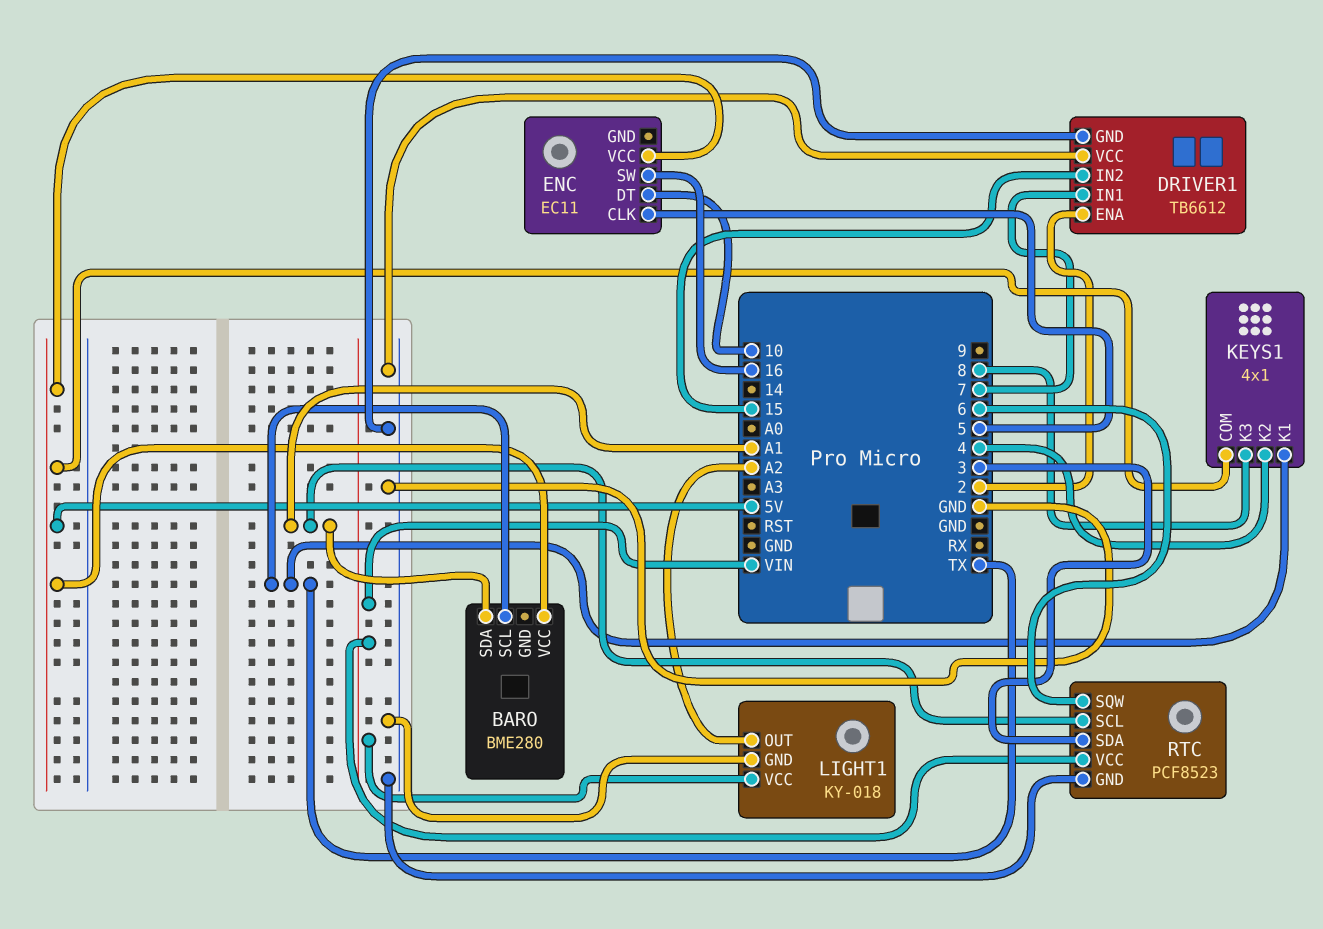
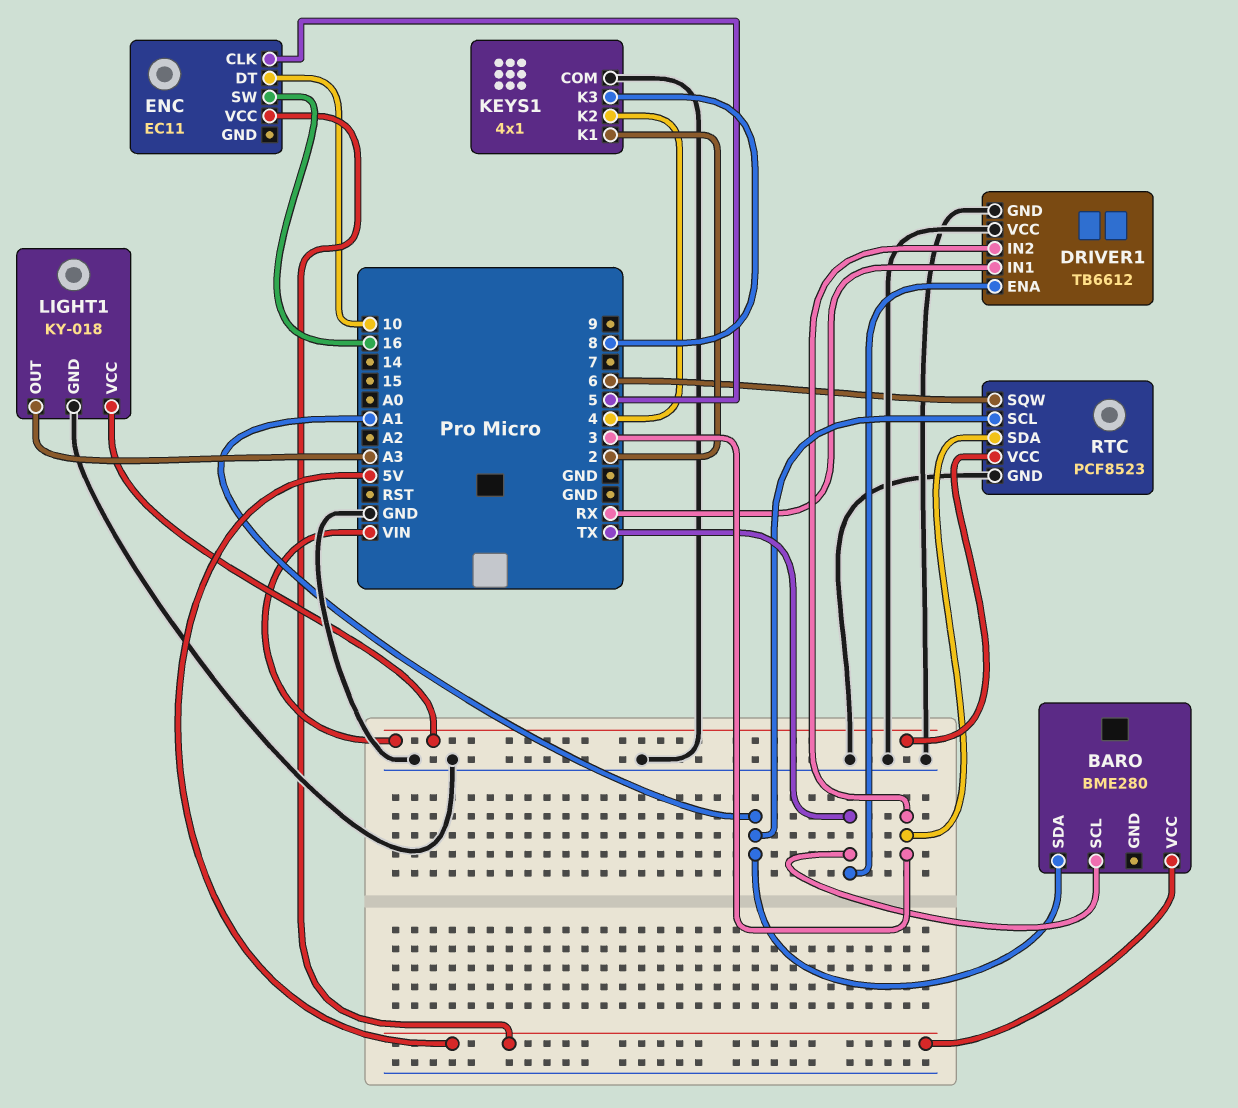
DRIVER1 pin ENA: 2 -> TX
DRIVER1 pin IN1: 7 -> RX
DRIVER1 pin IN2: 15 -> 3
KEYS1 pin COM: 5V -> GND
KEYS1 pin K1: TX -> 2
LIGHT1 pin OUT: A2 -> A3

